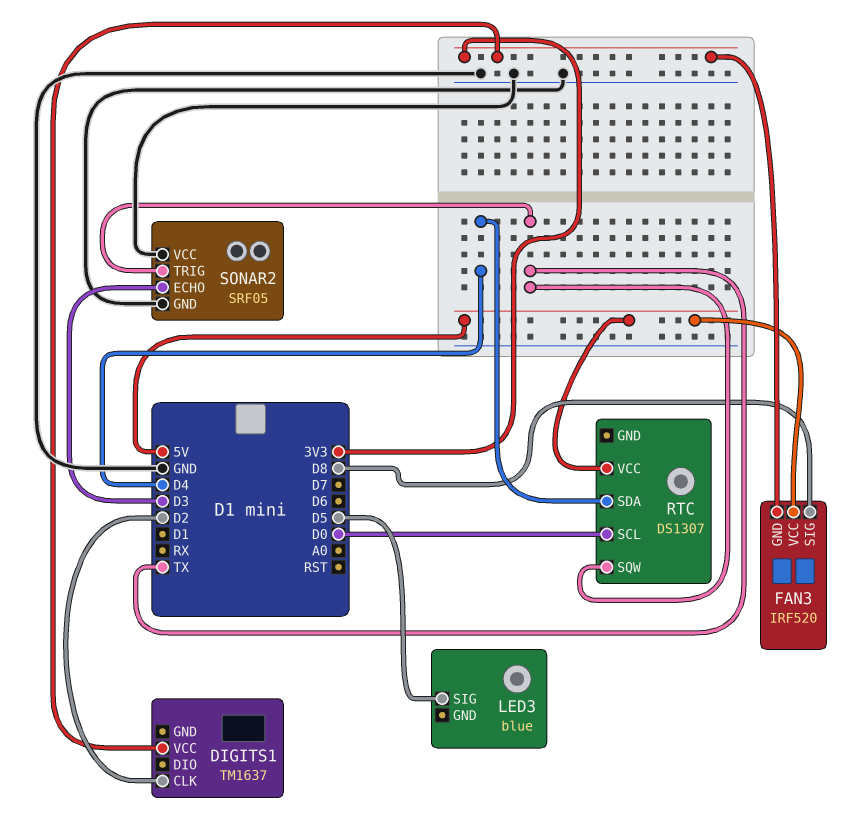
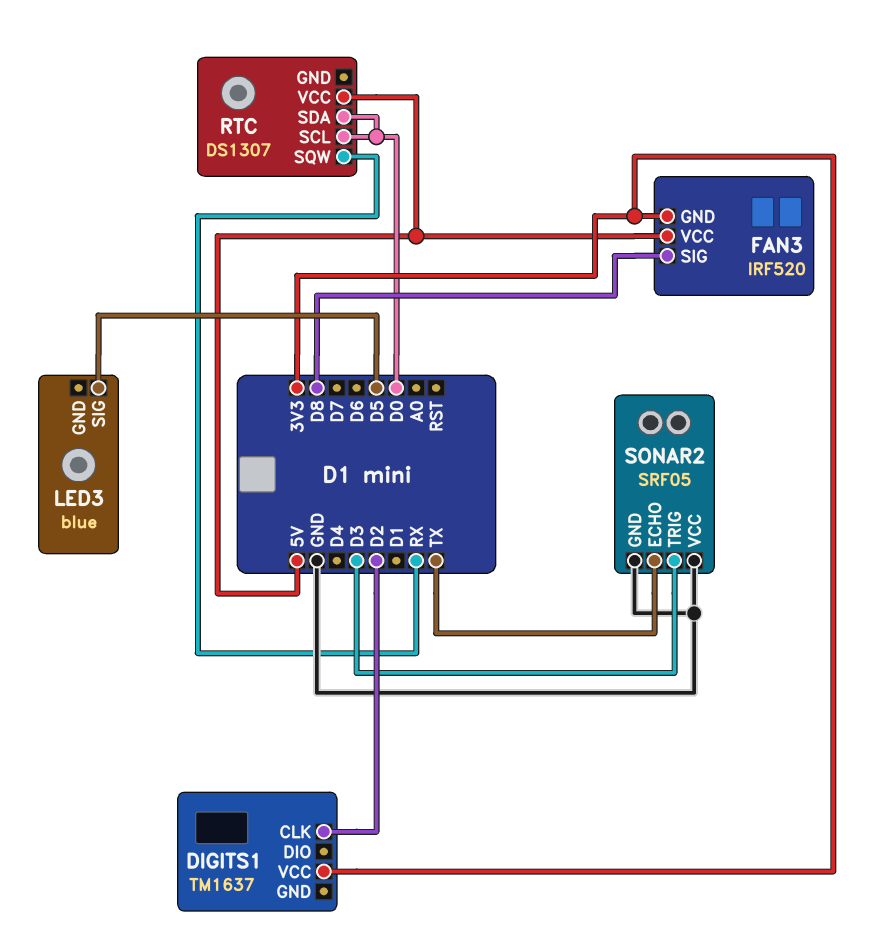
RTC pin SDA: D4 -> D0
RTC pin SQW: TX -> RX
SONAR2 pin ECHO: D3 -> TX
SONAR2 pin TRIG: TX -> D3

